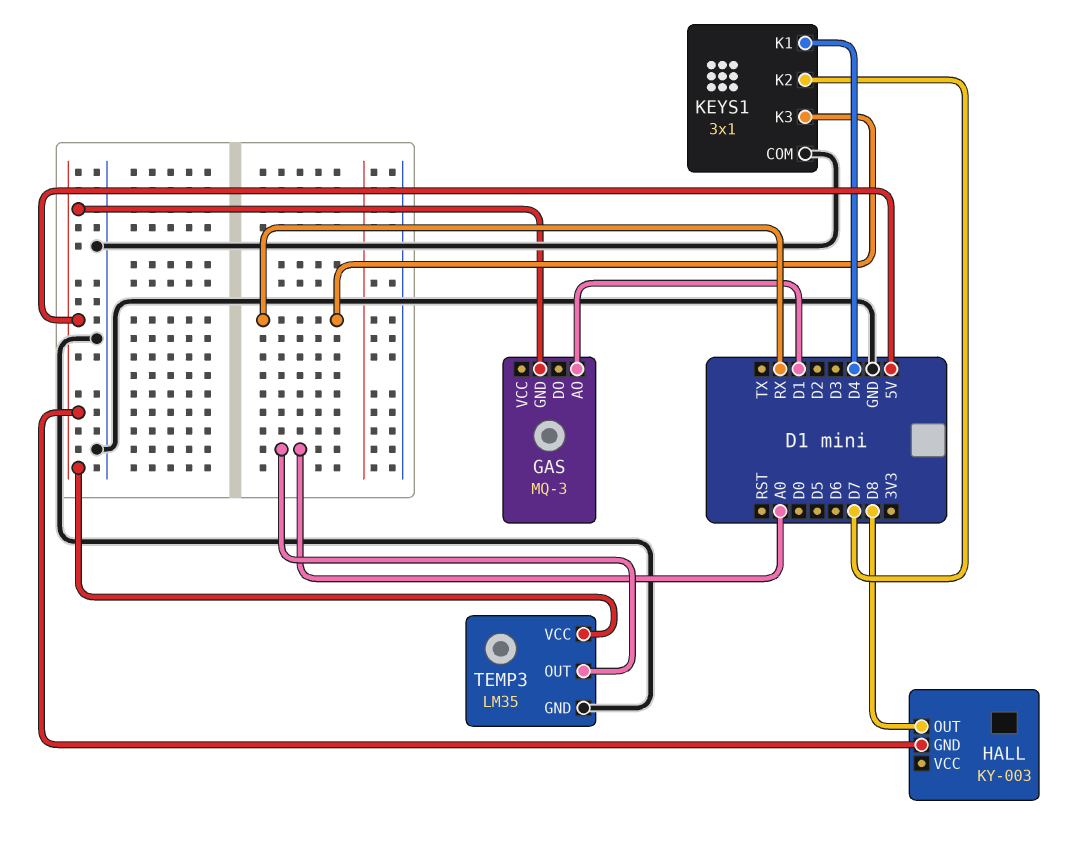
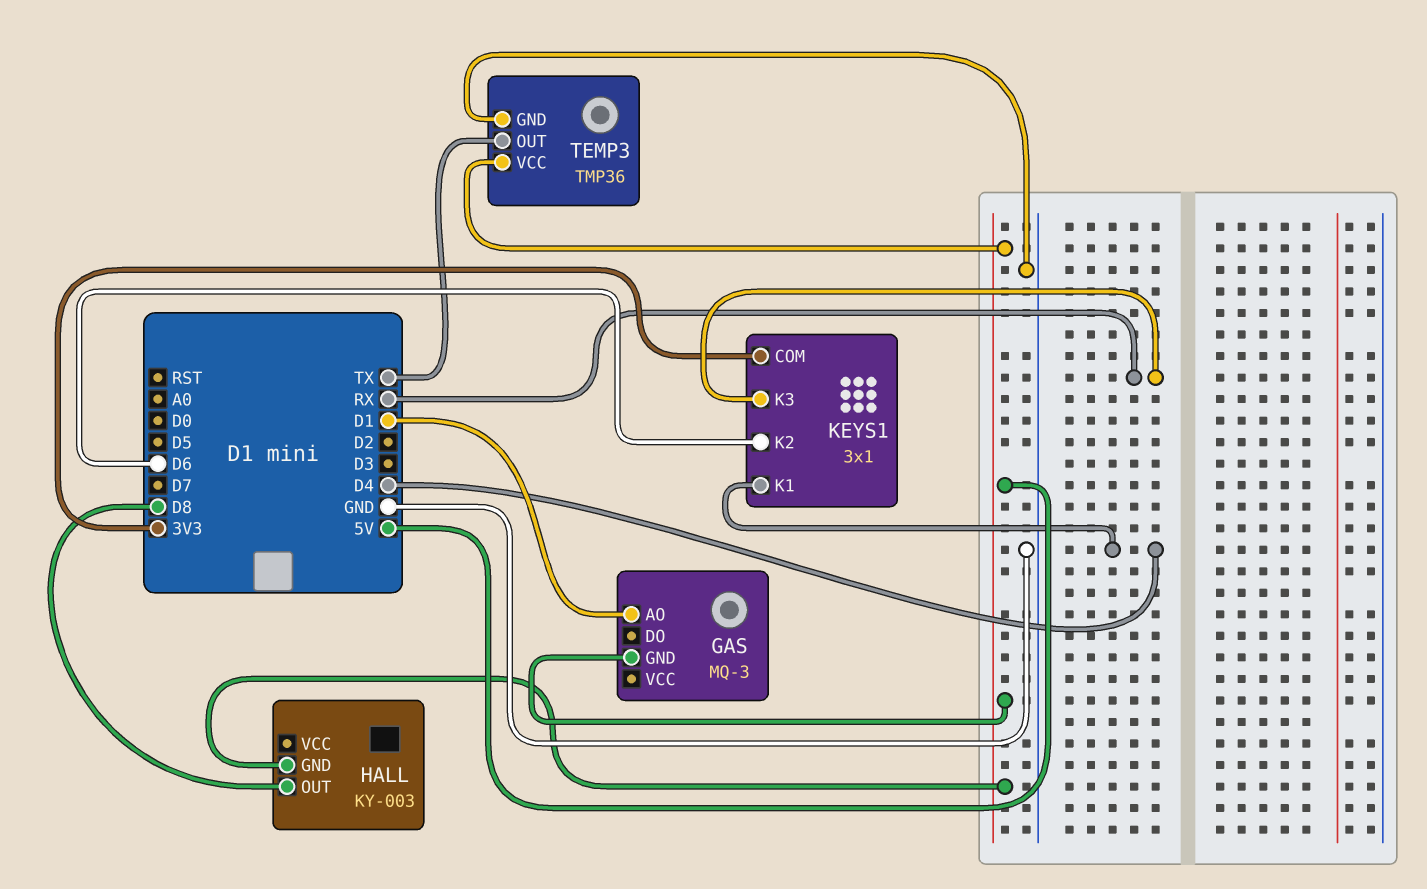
KEYS1 pin COM: GND -> 3V3
KEYS1 pin K2: D7 -> D6
TEMP3: LM35 -> TMP36
TEMP3 pin OUT: A0 -> TX

